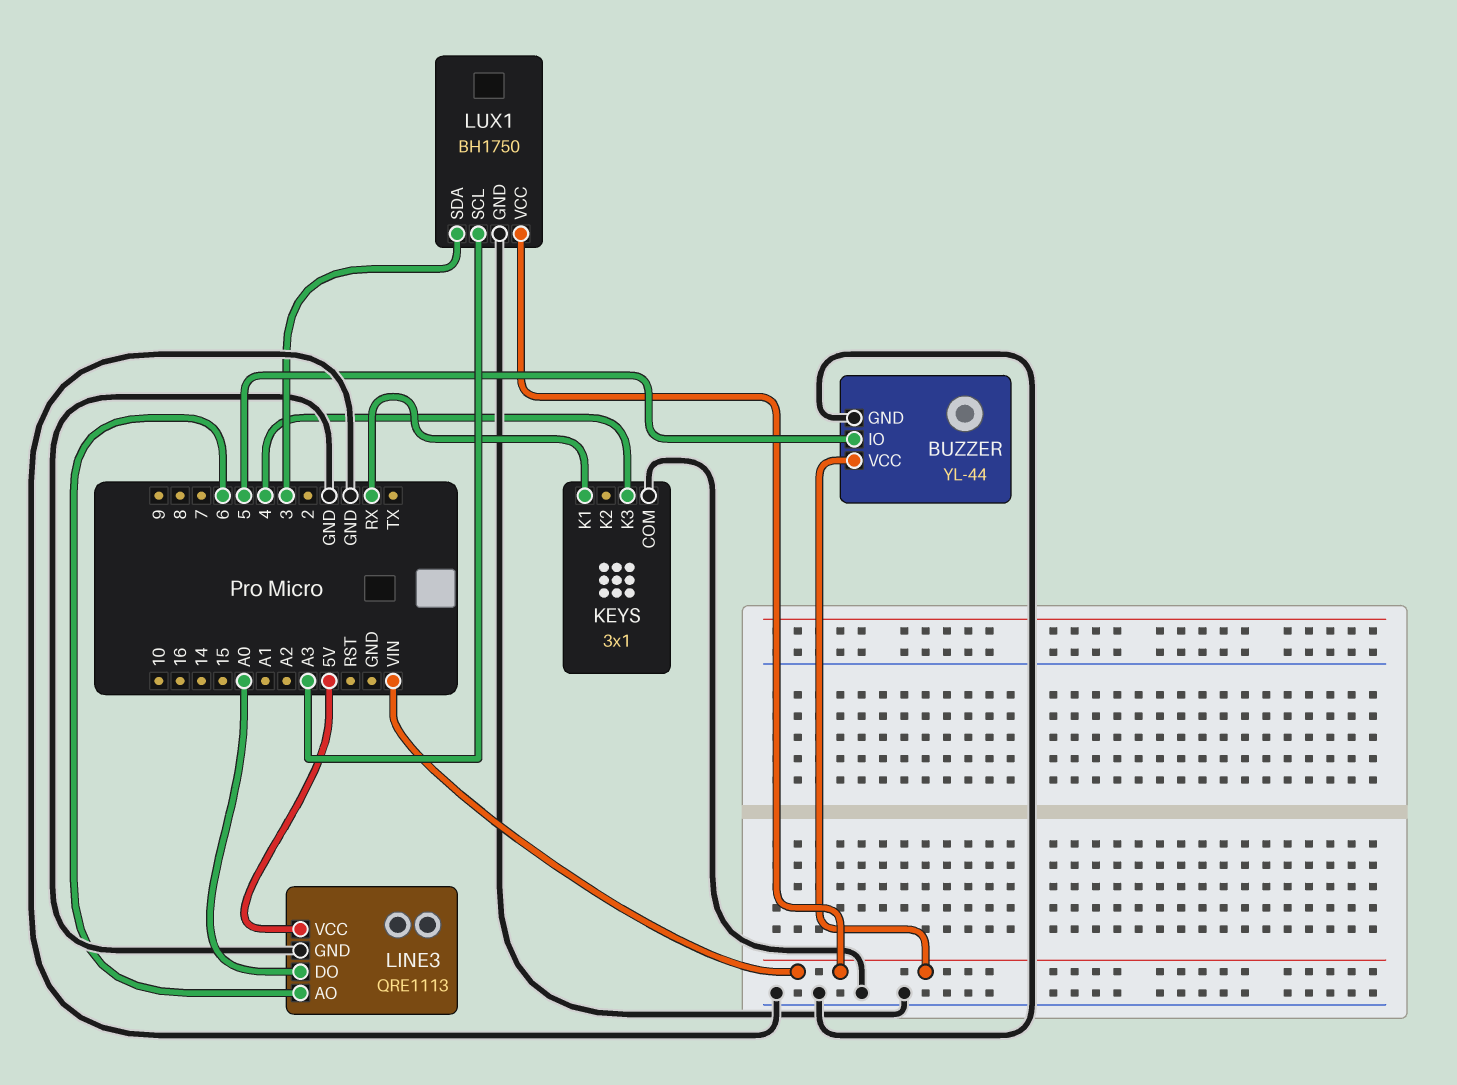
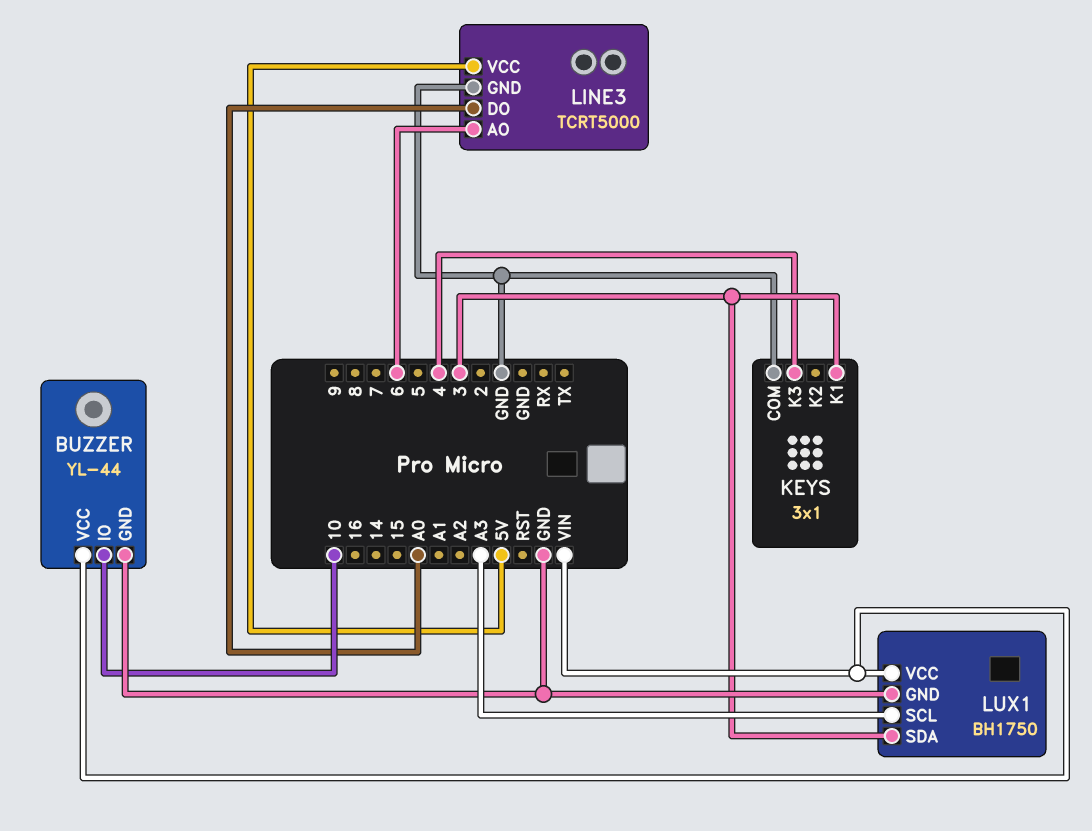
BUZZER pin IO: 5 -> 10
KEYS pin K1: RX -> 3
LINE3: QRE1113 -> TCRT5000

